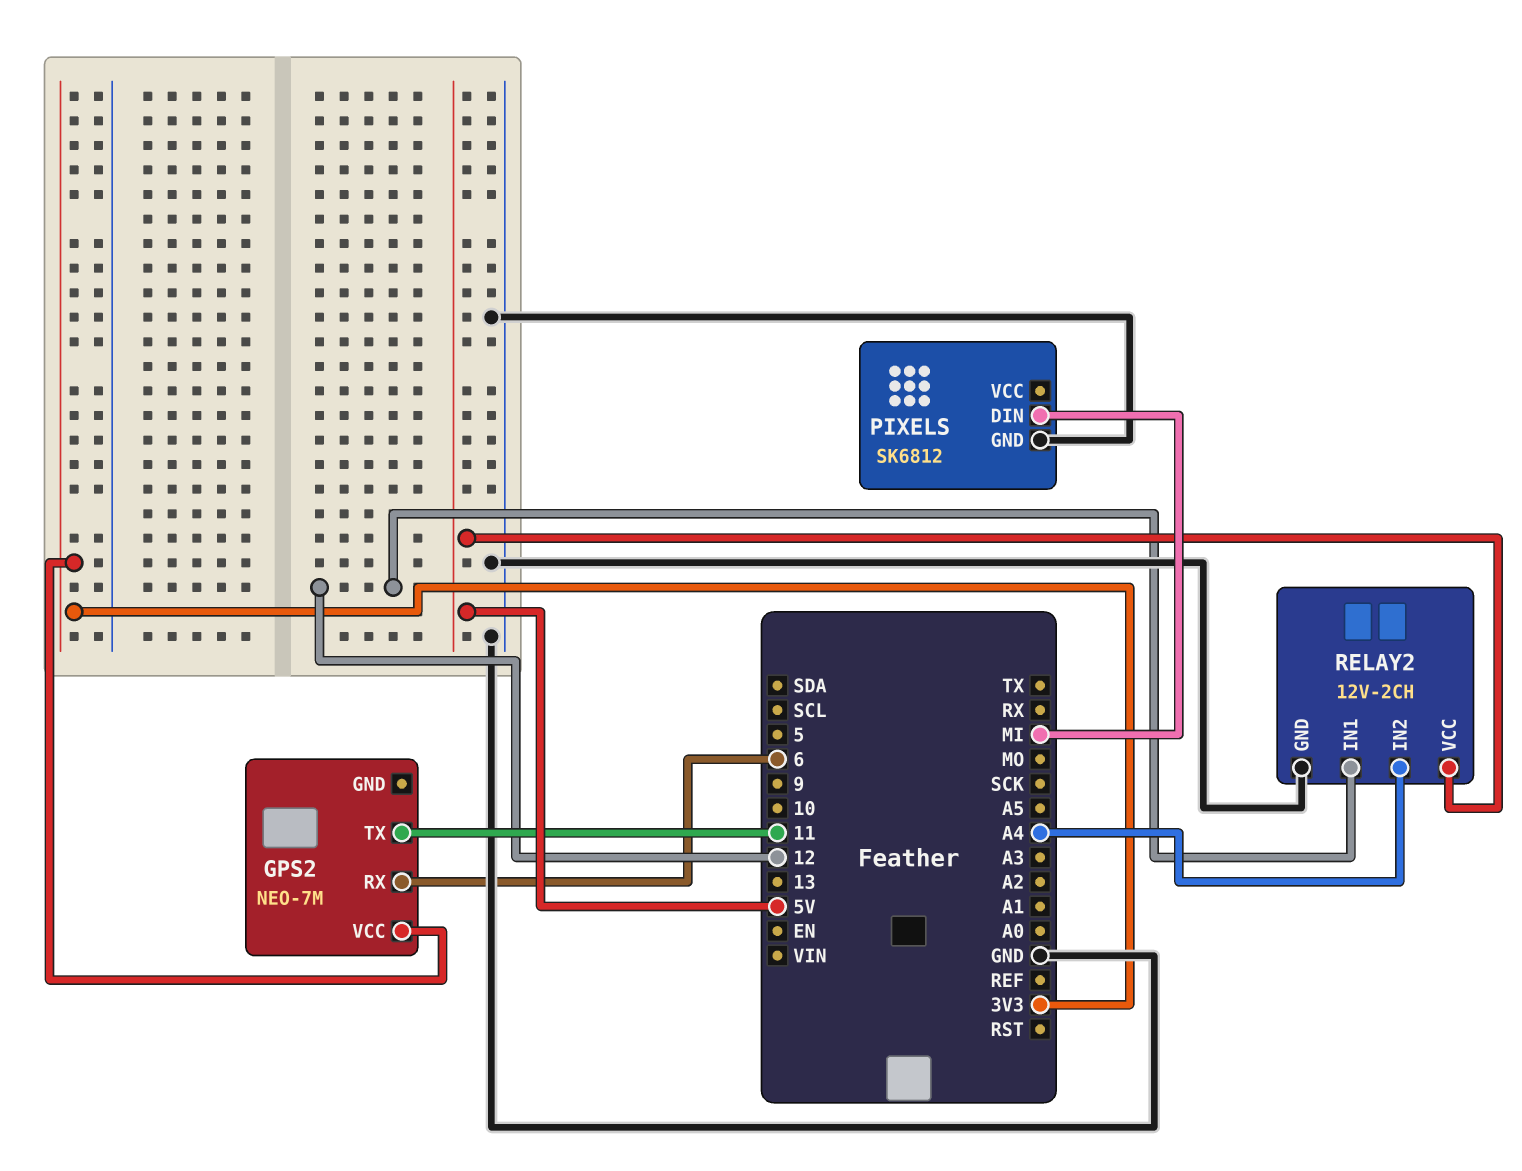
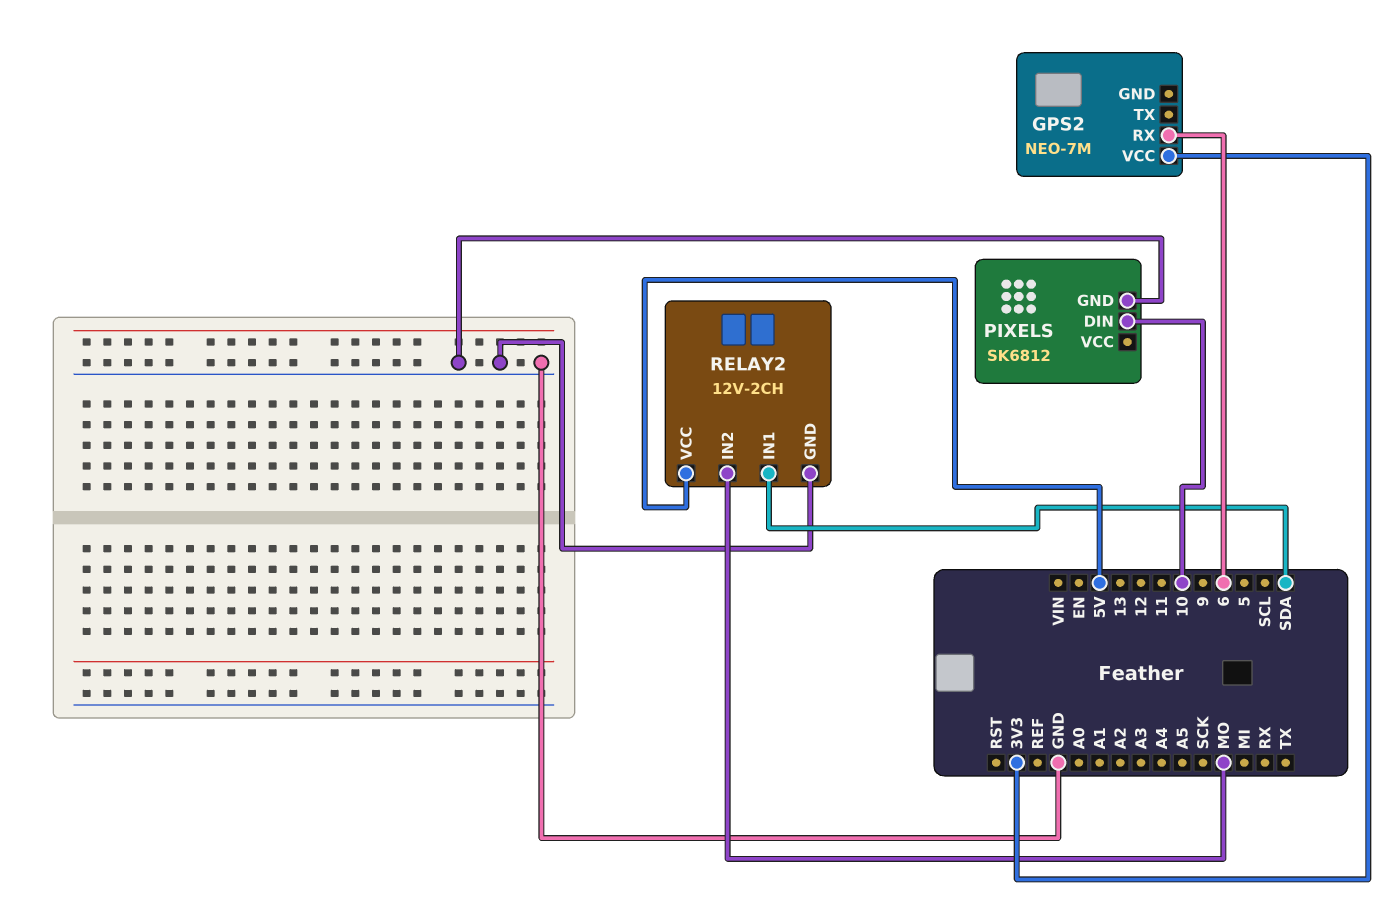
GPS2 pin TX: 11 -> none
PIXELS pin DIN: MI -> 10
RELAY2 pin IN1: 12 -> SDA
RELAY2 pin IN2: A4 -> MO

